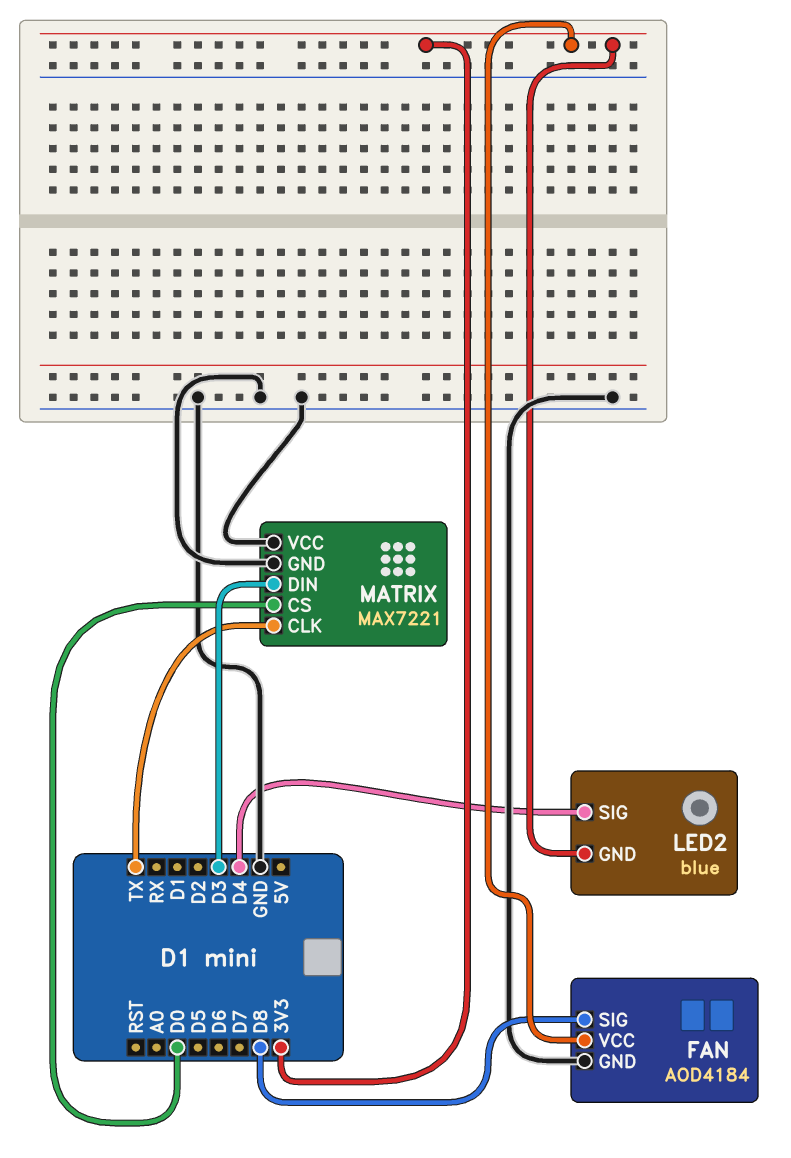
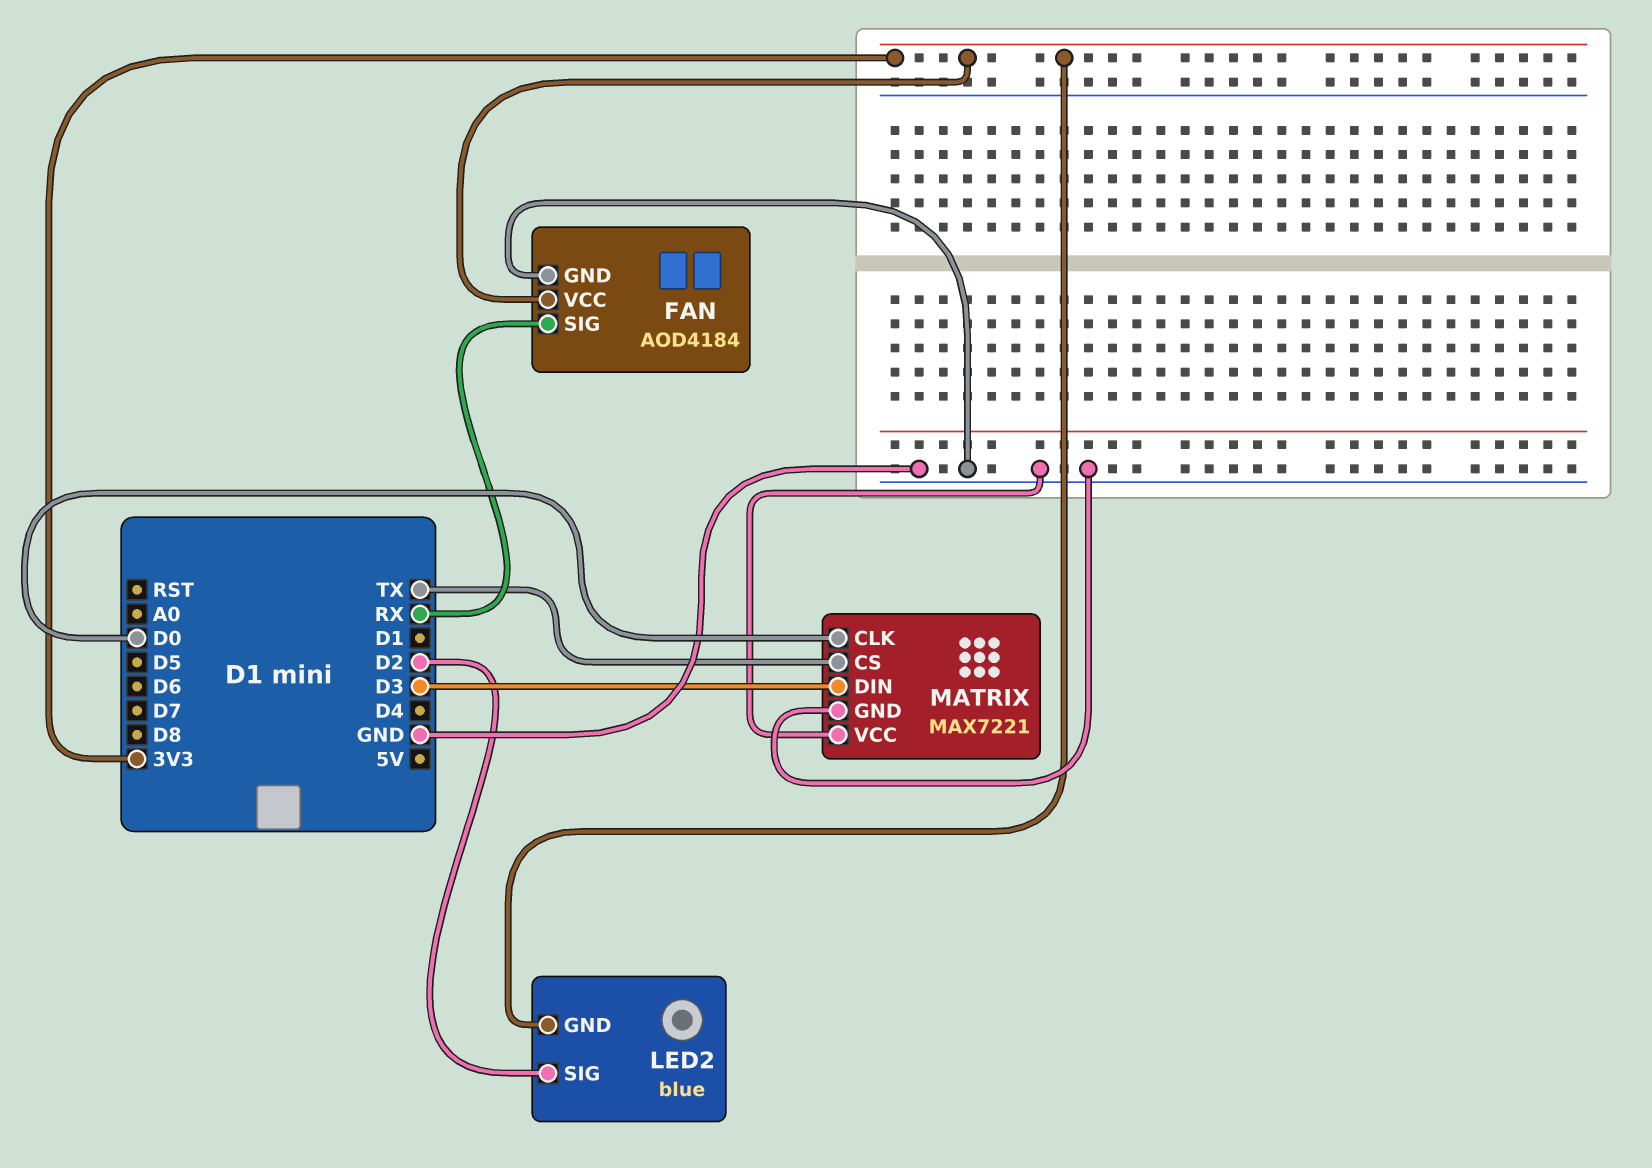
FAN pin SIG: D8 -> RX
LED2 pin SIG: D4 -> D2
MATRIX pin CLK: TX -> D0
MATRIX pin CS: D0 -> TX

